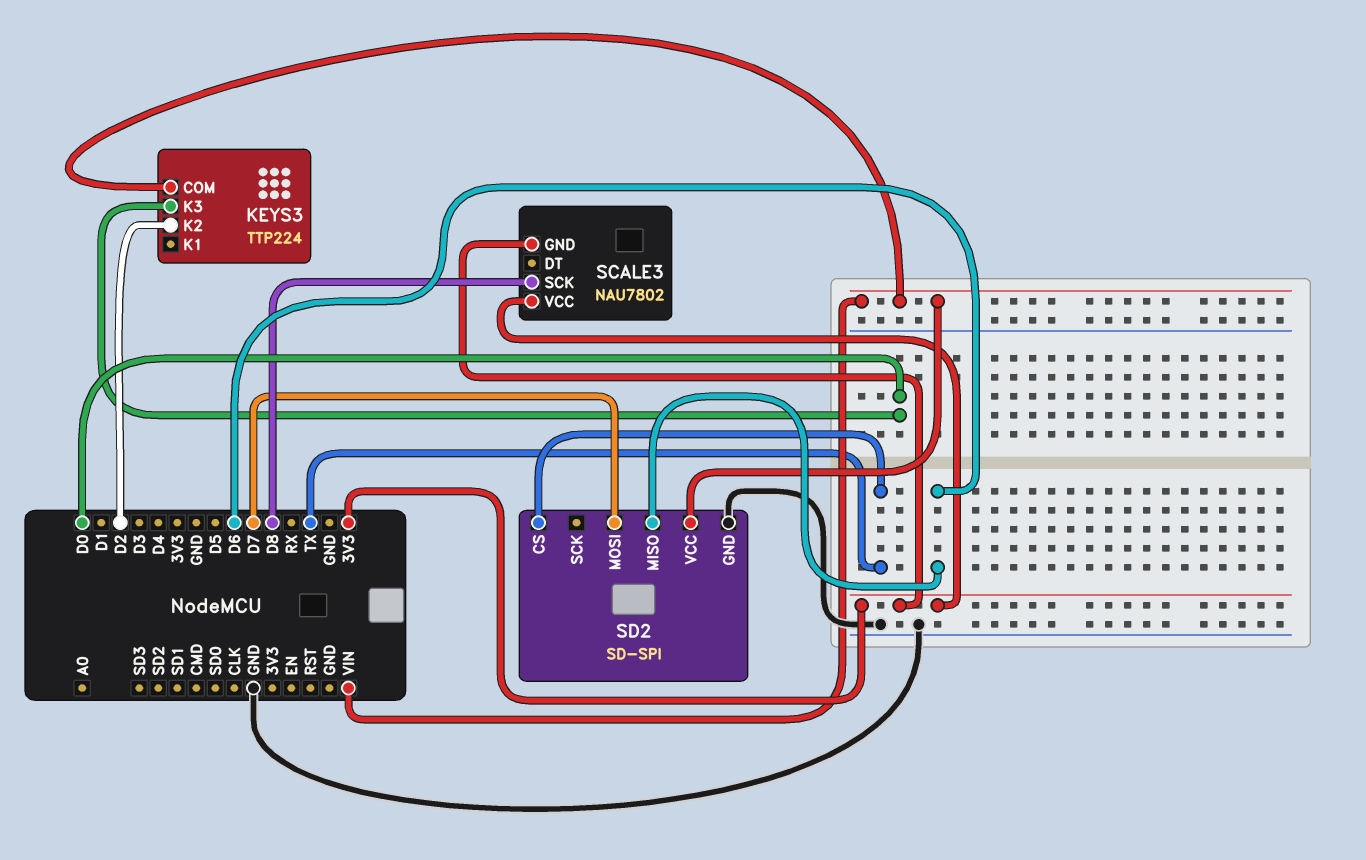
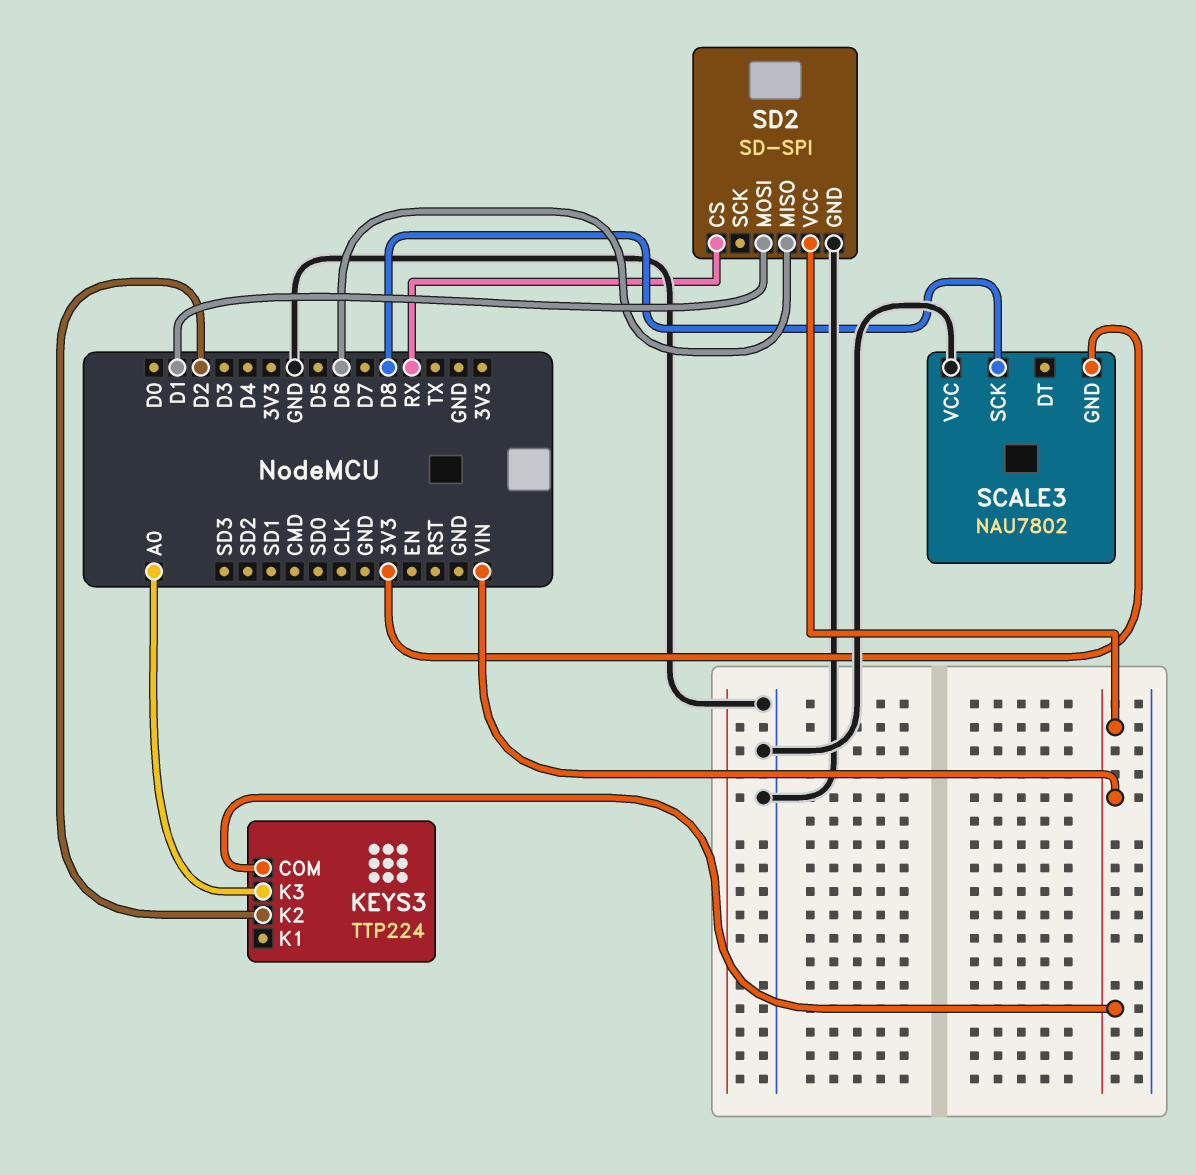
KEYS3 pin K3: D0 -> A0
SCALE3 pin VCC: 3V3 -> GND
SD2 pin CS: TX -> RX
SD2 pin MOSI: D7 -> D1

